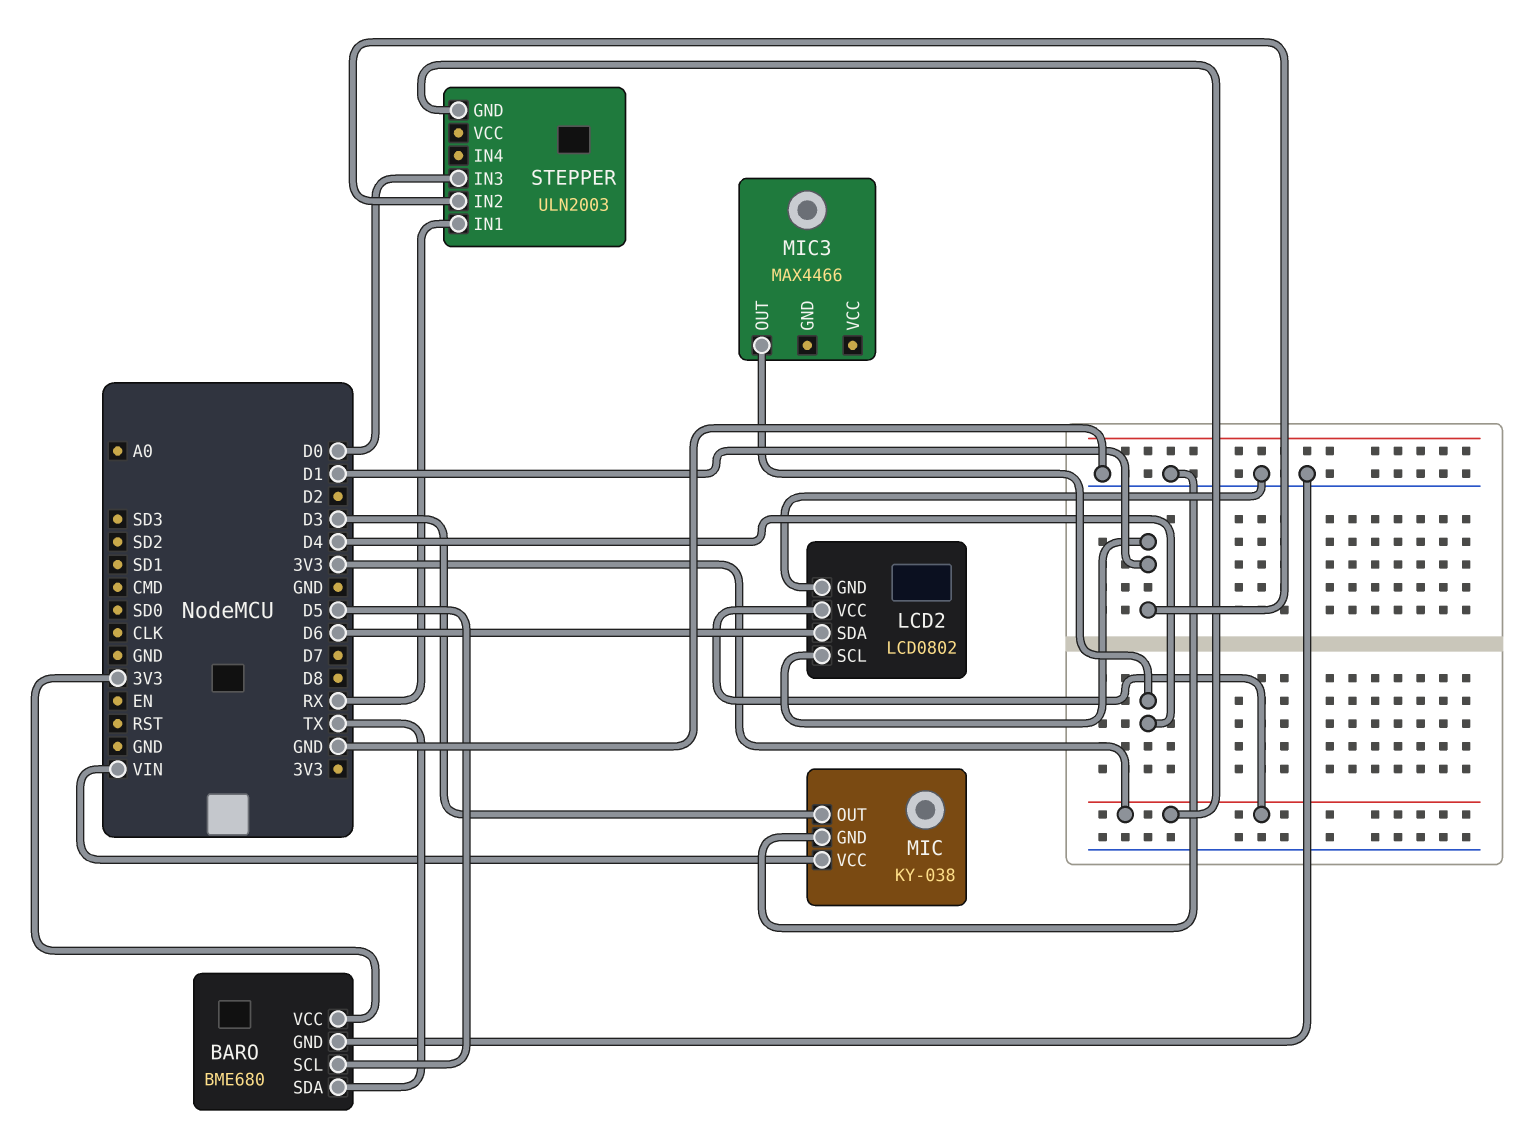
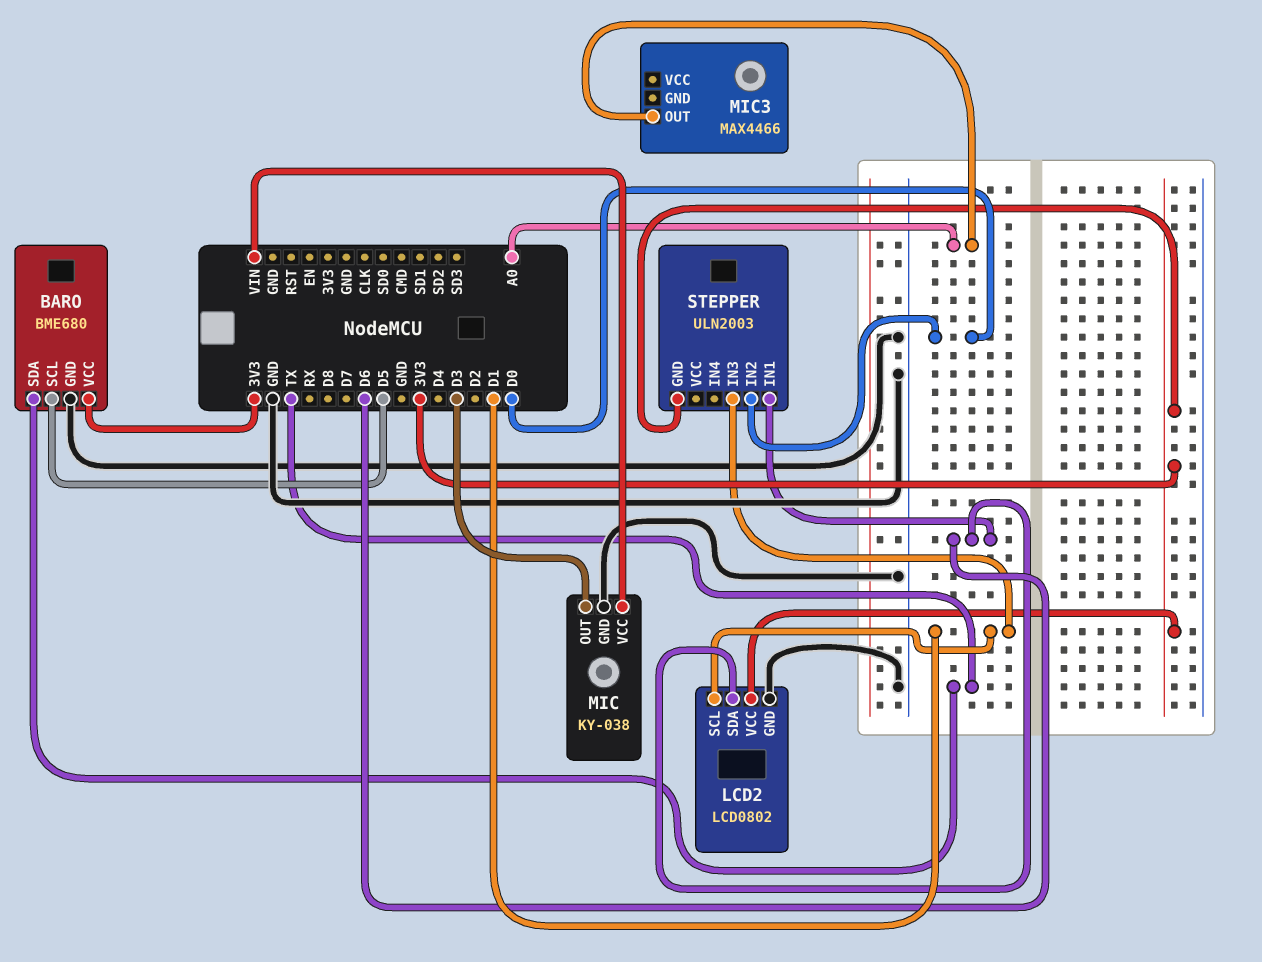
MIC3 pin OUT: D4 -> A0
STEPPER pin IN1: RX -> D6
STEPPER pin IN2: D1 -> D0
STEPPER pin IN3: D0 -> D1

